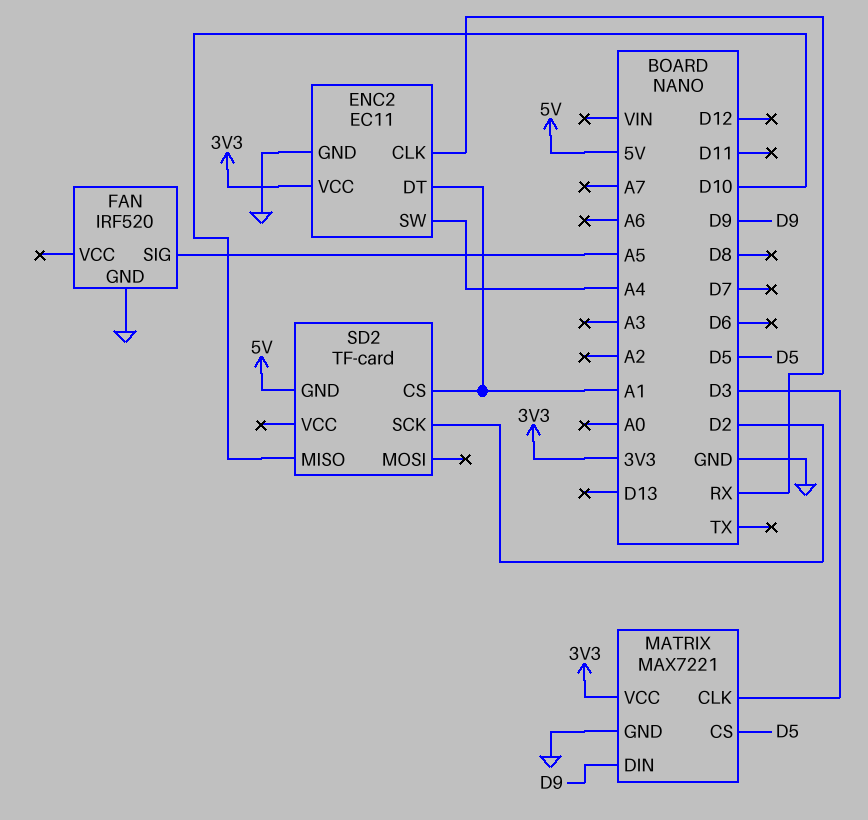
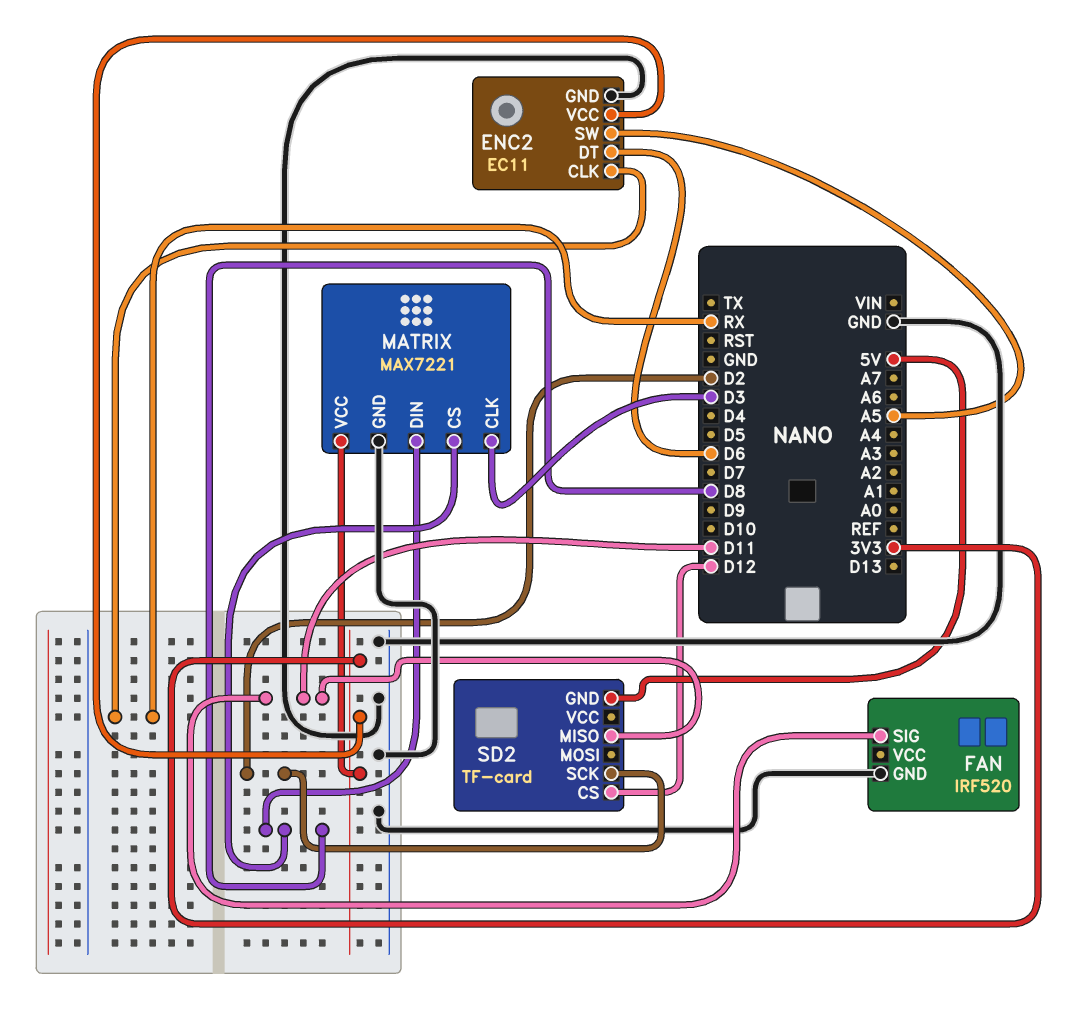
ENC2 pin DT: A1 -> D6
ENC2 pin SW: A4 -> A5
FAN pin SIG: A5 -> D11
MATRIX pin CS: D5 -> D8
MATRIX pin DIN: D9 -> D8
SD2 pin CS: A1 -> D12
SD2 pin MISO: D10 -> D11

